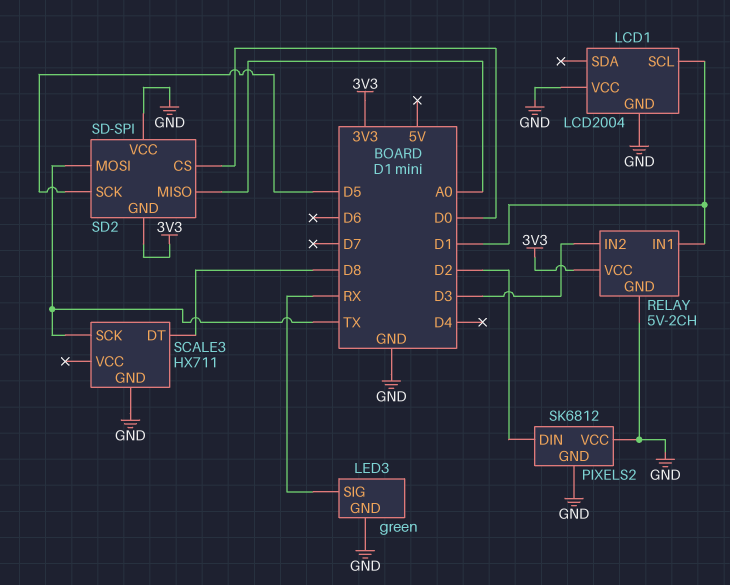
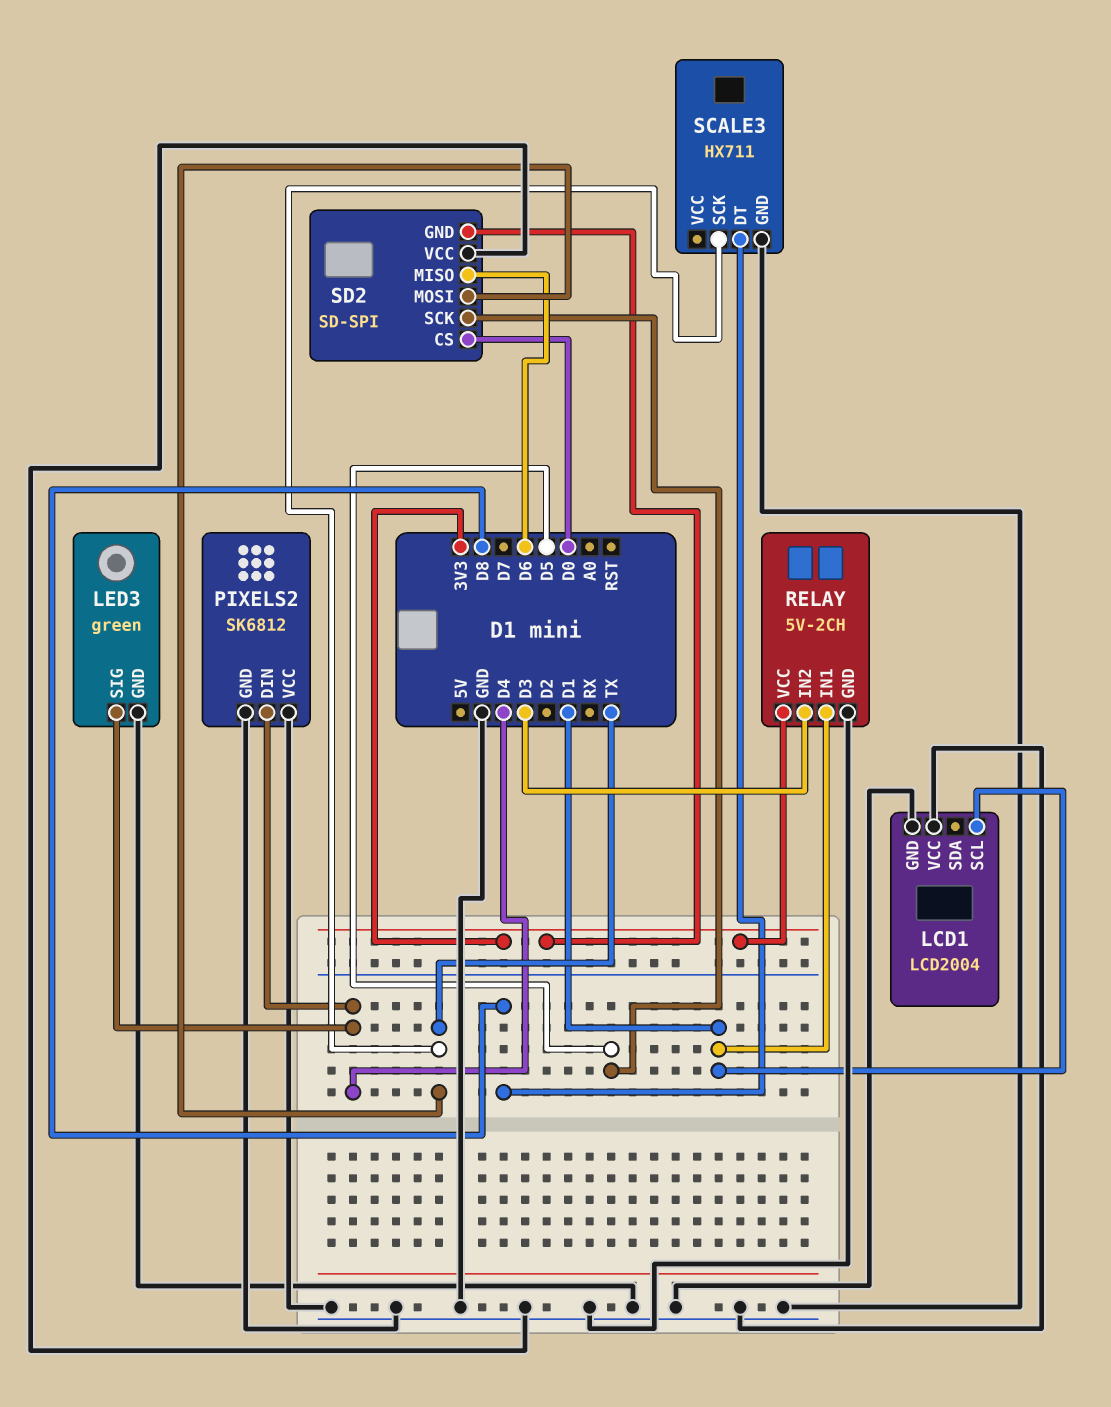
LED3 pin SIG: RX -> D4
PIXELS2 pin DIN: D2 -> D4
SD2 pin MISO: A0 -> D6

